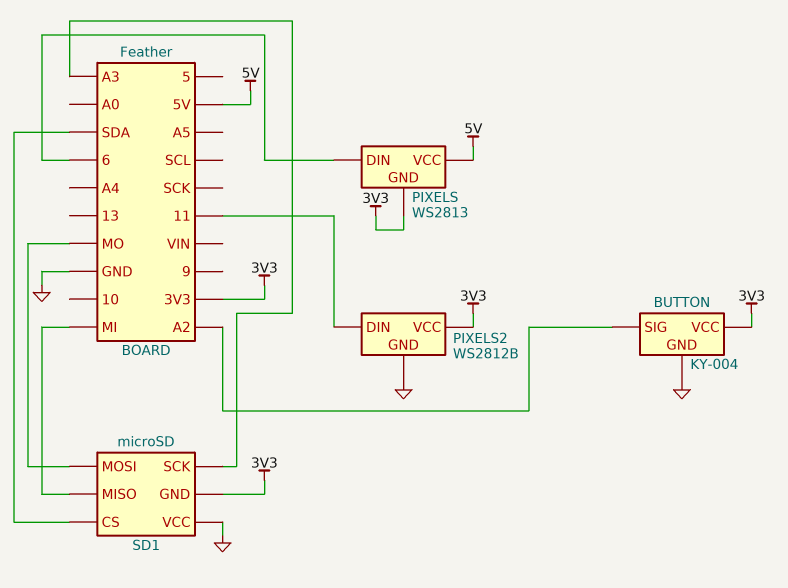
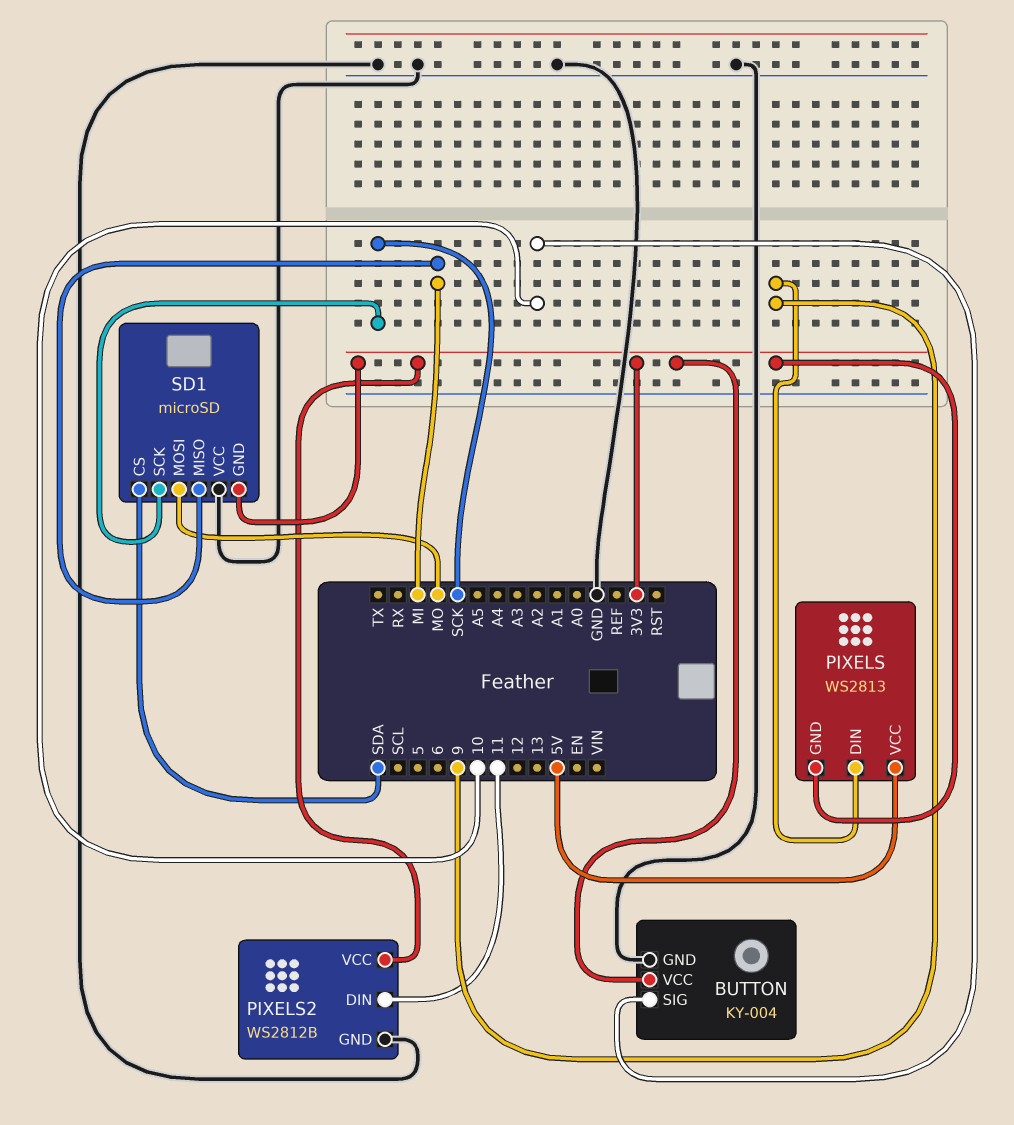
BUTTON pin SIG: A2 -> 10
PIXELS pin DIN: 6 -> 9
SD1 pin SCK: A3 -> SCK

